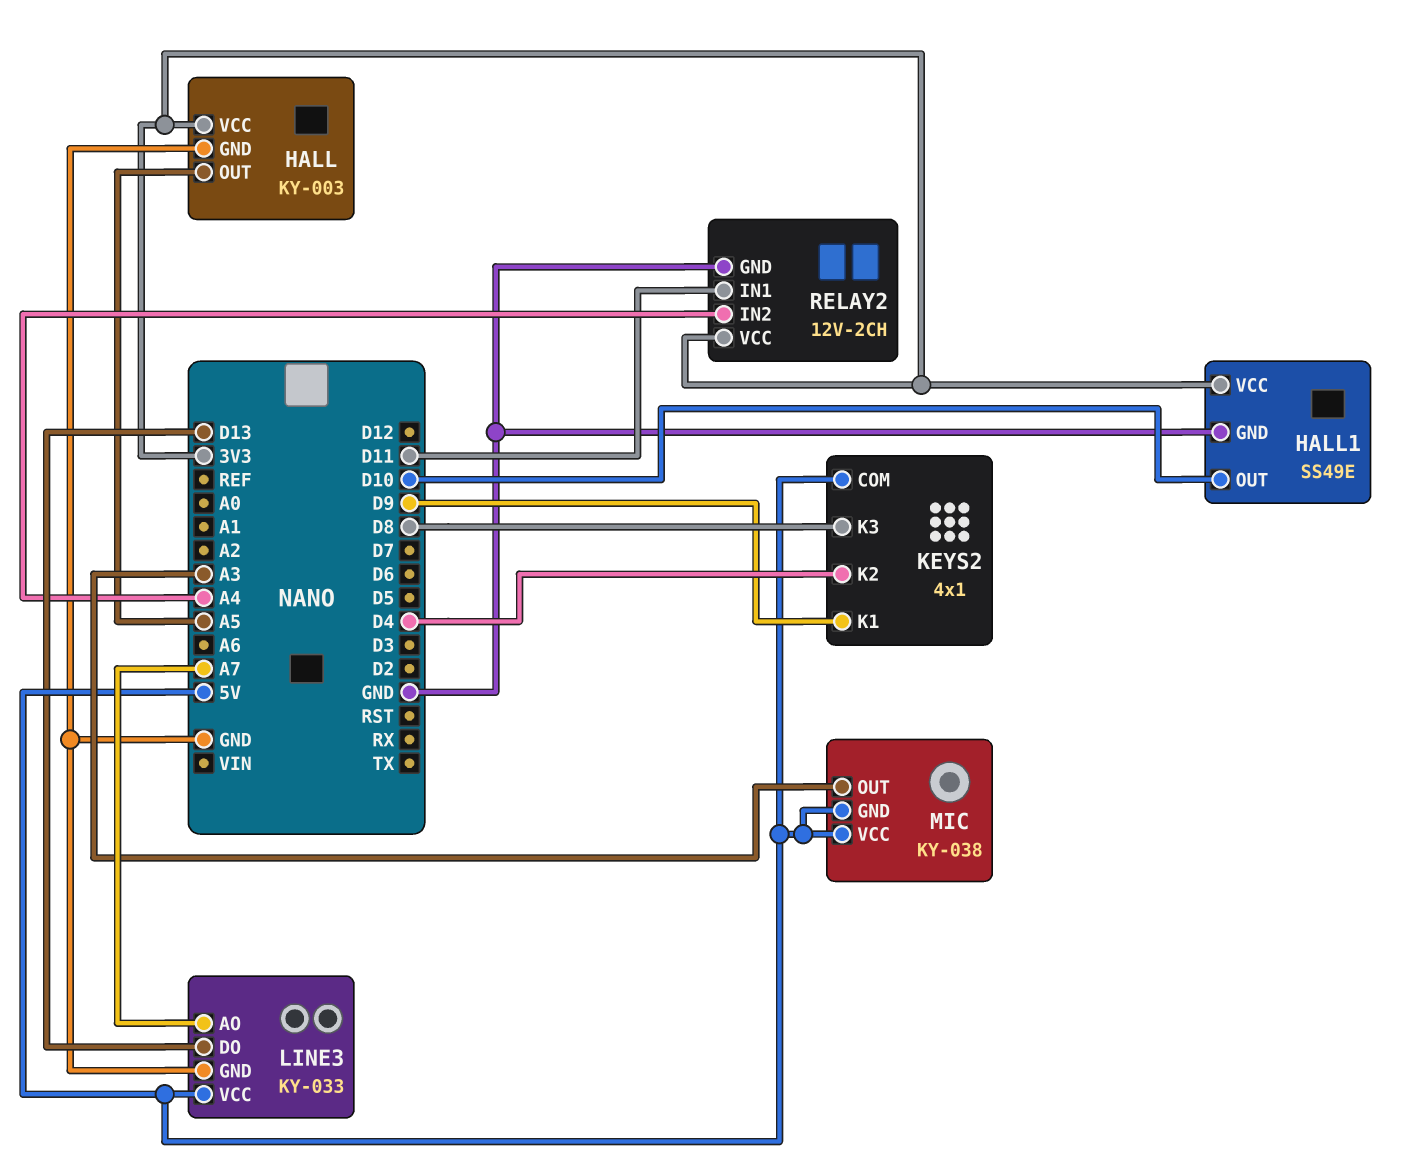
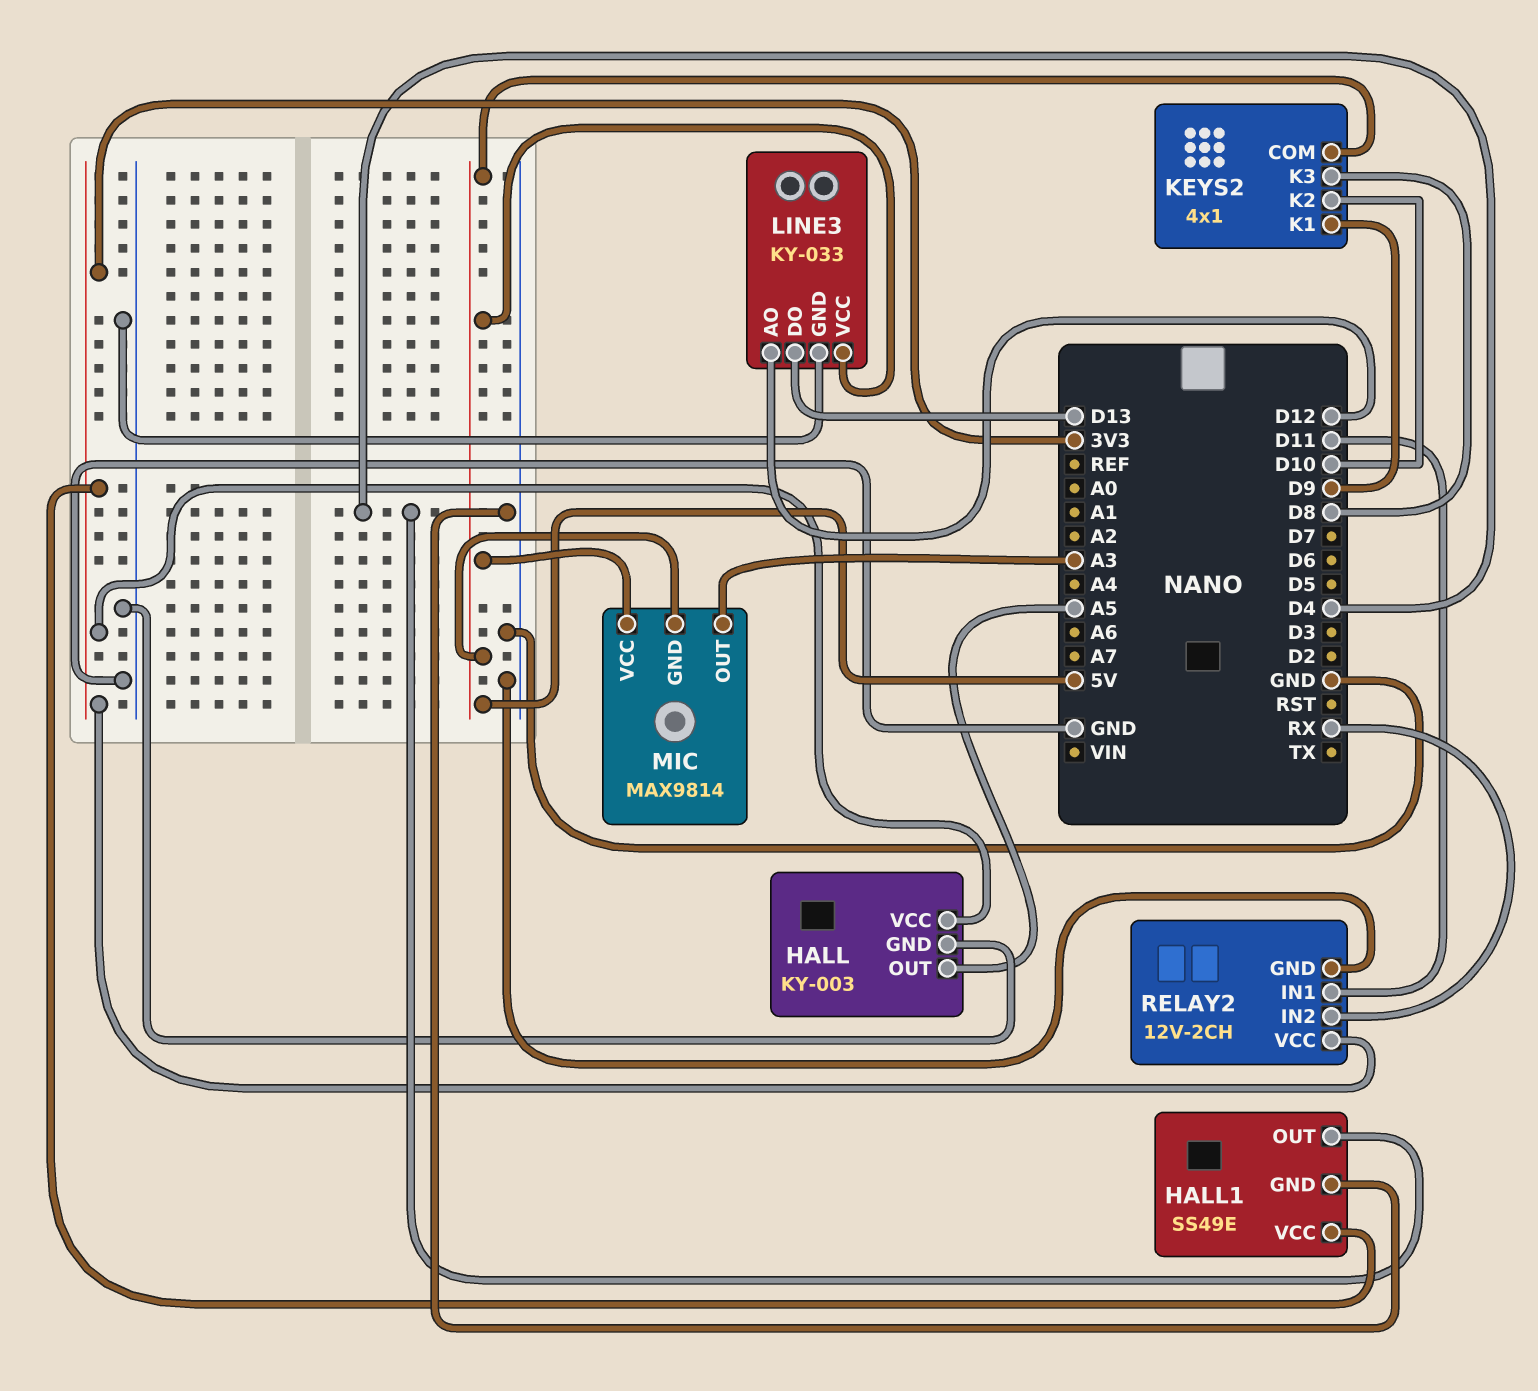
HALL1 pin OUT: D10 -> D4
KEYS2 pin K2: D4 -> D10
LINE3 pin AO: A7 -> D12
MIC: KY-038 -> MAX9814
RELAY2 pin IN2: A4 -> RX

